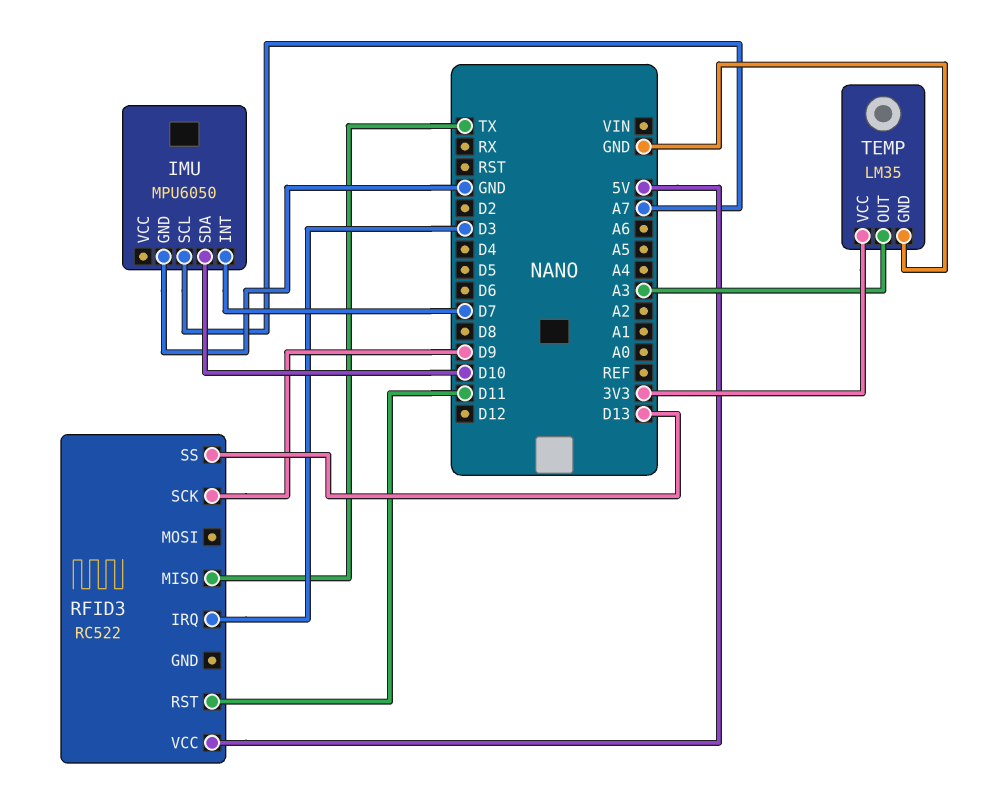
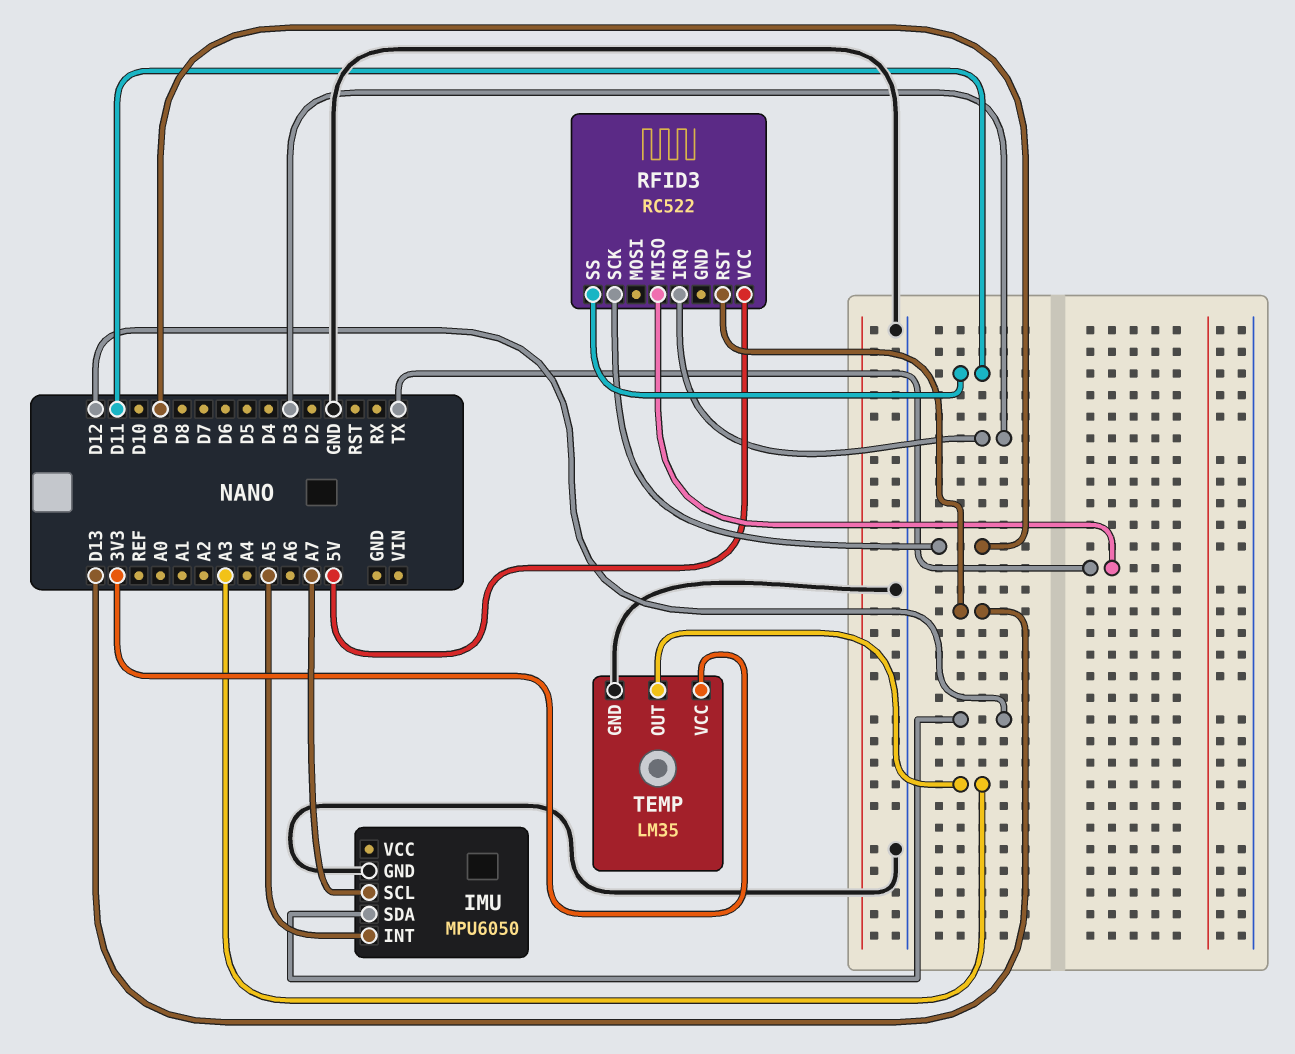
IMU pin INT: D7 -> A5
IMU pin SDA: D10 -> D12
RFID3 pin RST: D11 -> D13
RFID3 pin SS: D13 -> D11

